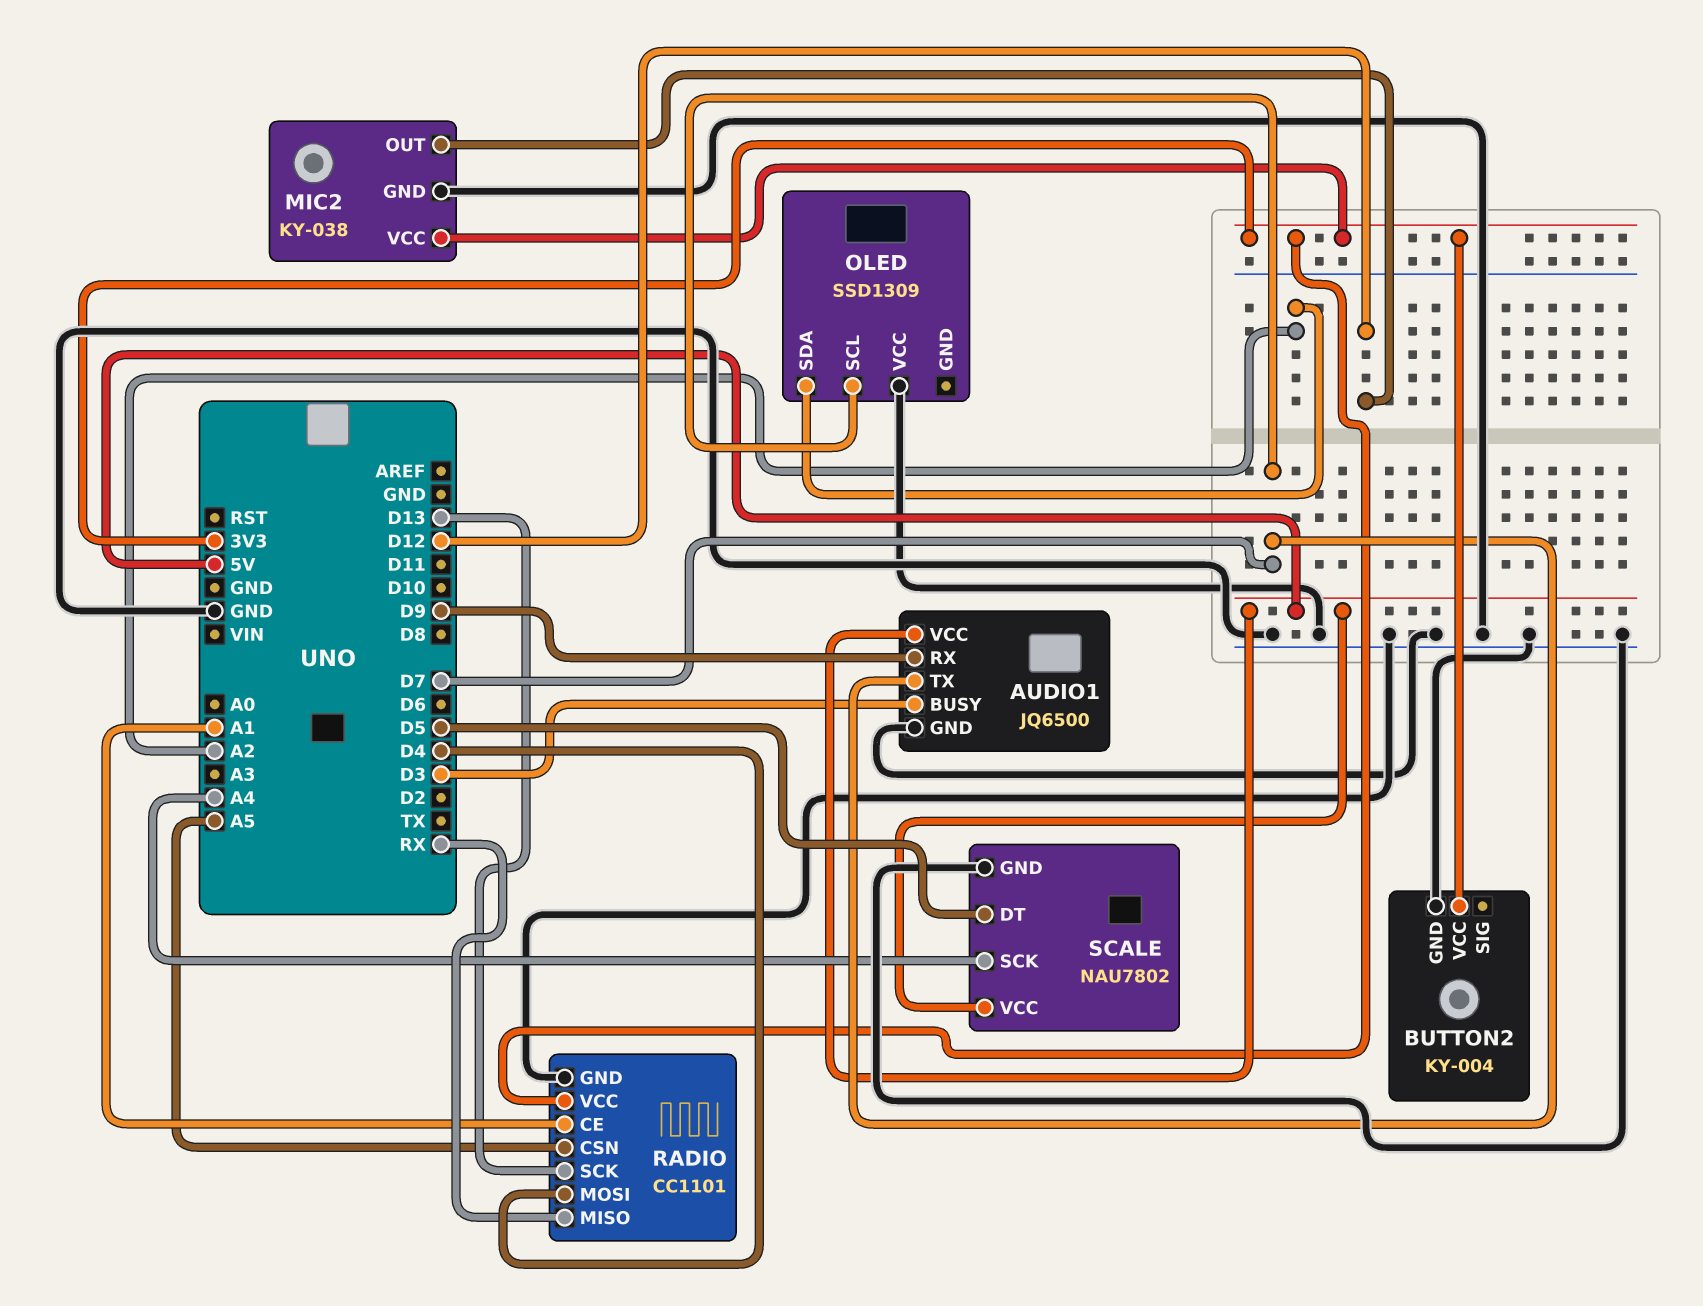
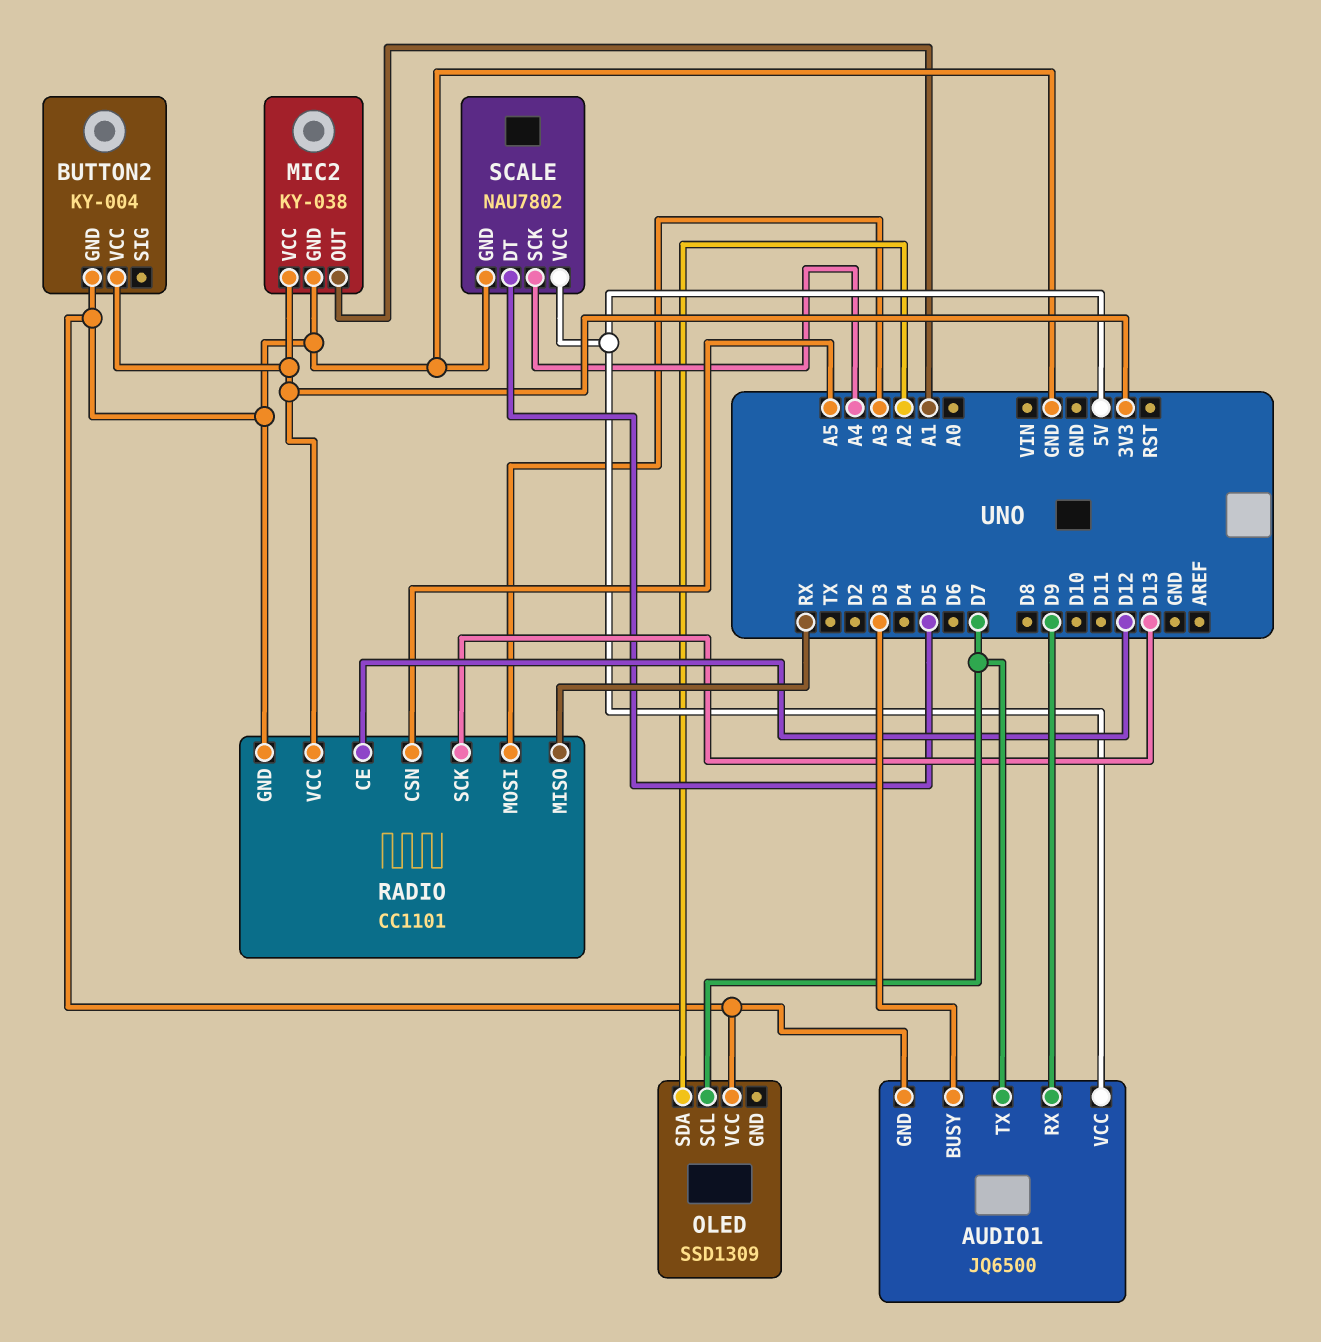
MIC2 pin OUT: D12 -> A1
RADIO pin CE: A1 -> D12
RADIO pin MOSI: D4 -> A3

